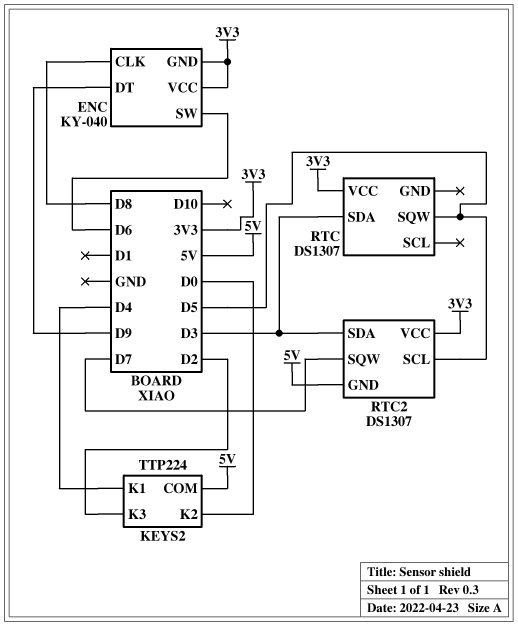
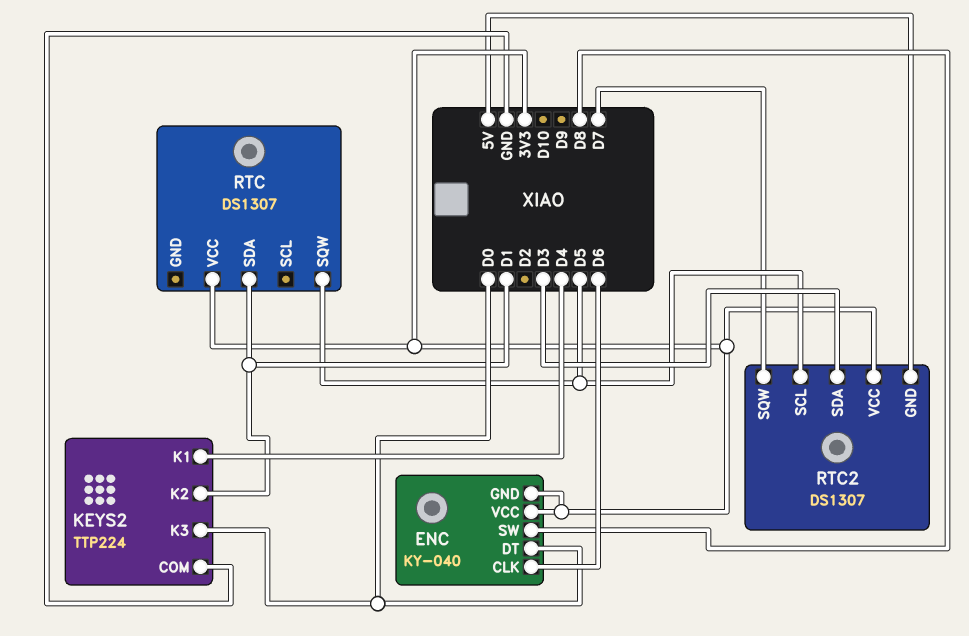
ENC pin CLK: D8 -> D6
ENC pin DT: D9 -> D0
ENC pin SW: D6 -> D8
KEYS2 pin COM: 5V -> GND
KEYS2 pin K2: D0 -> D1
KEYS2 pin K3: D2 -> D0
RTC pin SDA: D3 -> D1

